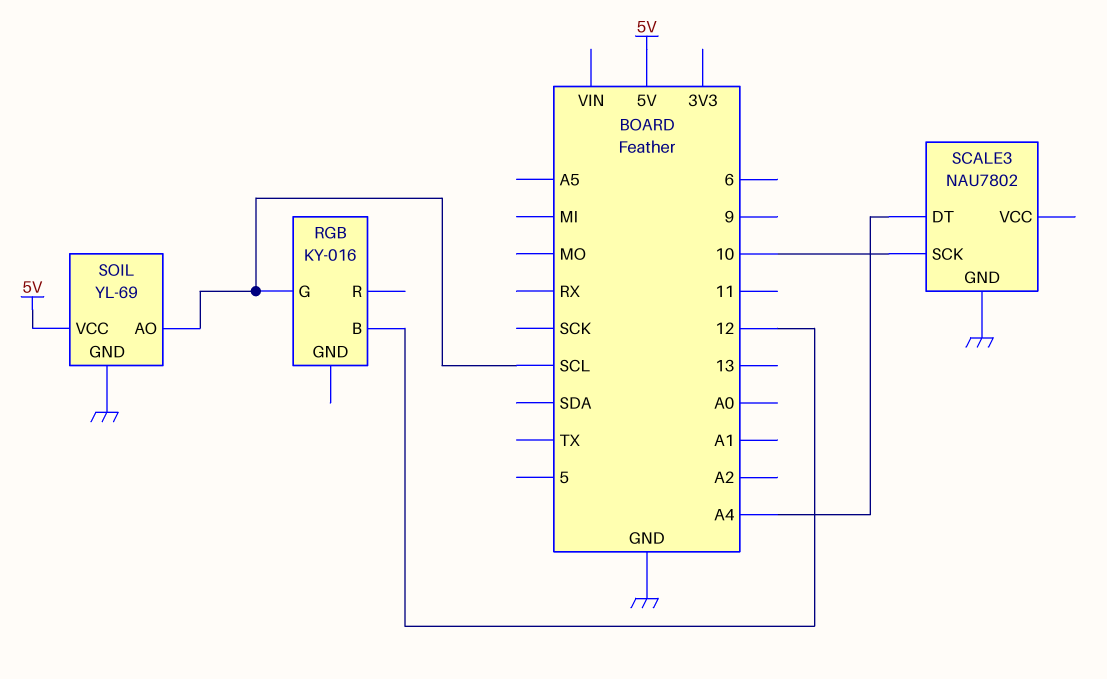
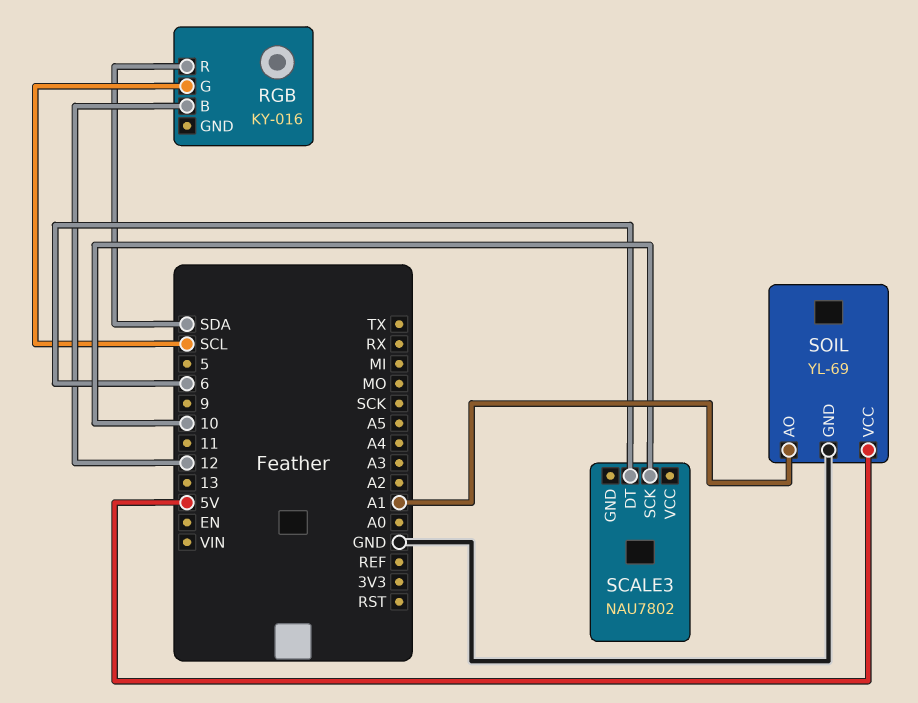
RGB pin R: none -> SDA
SCALE3 pin DT: A4 -> 6
SCALE3 pin GND: GND -> none
SOIL pin AO: SCL -> A1

